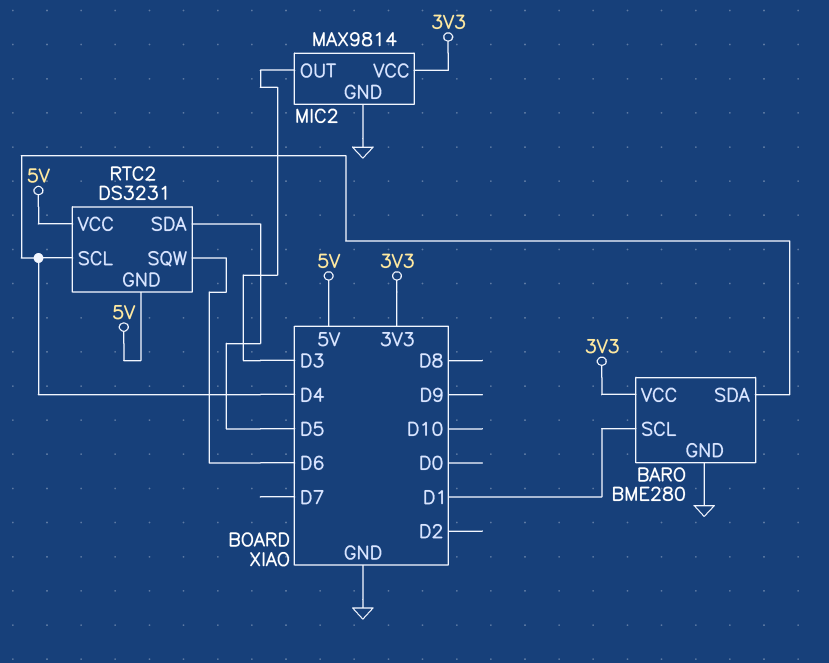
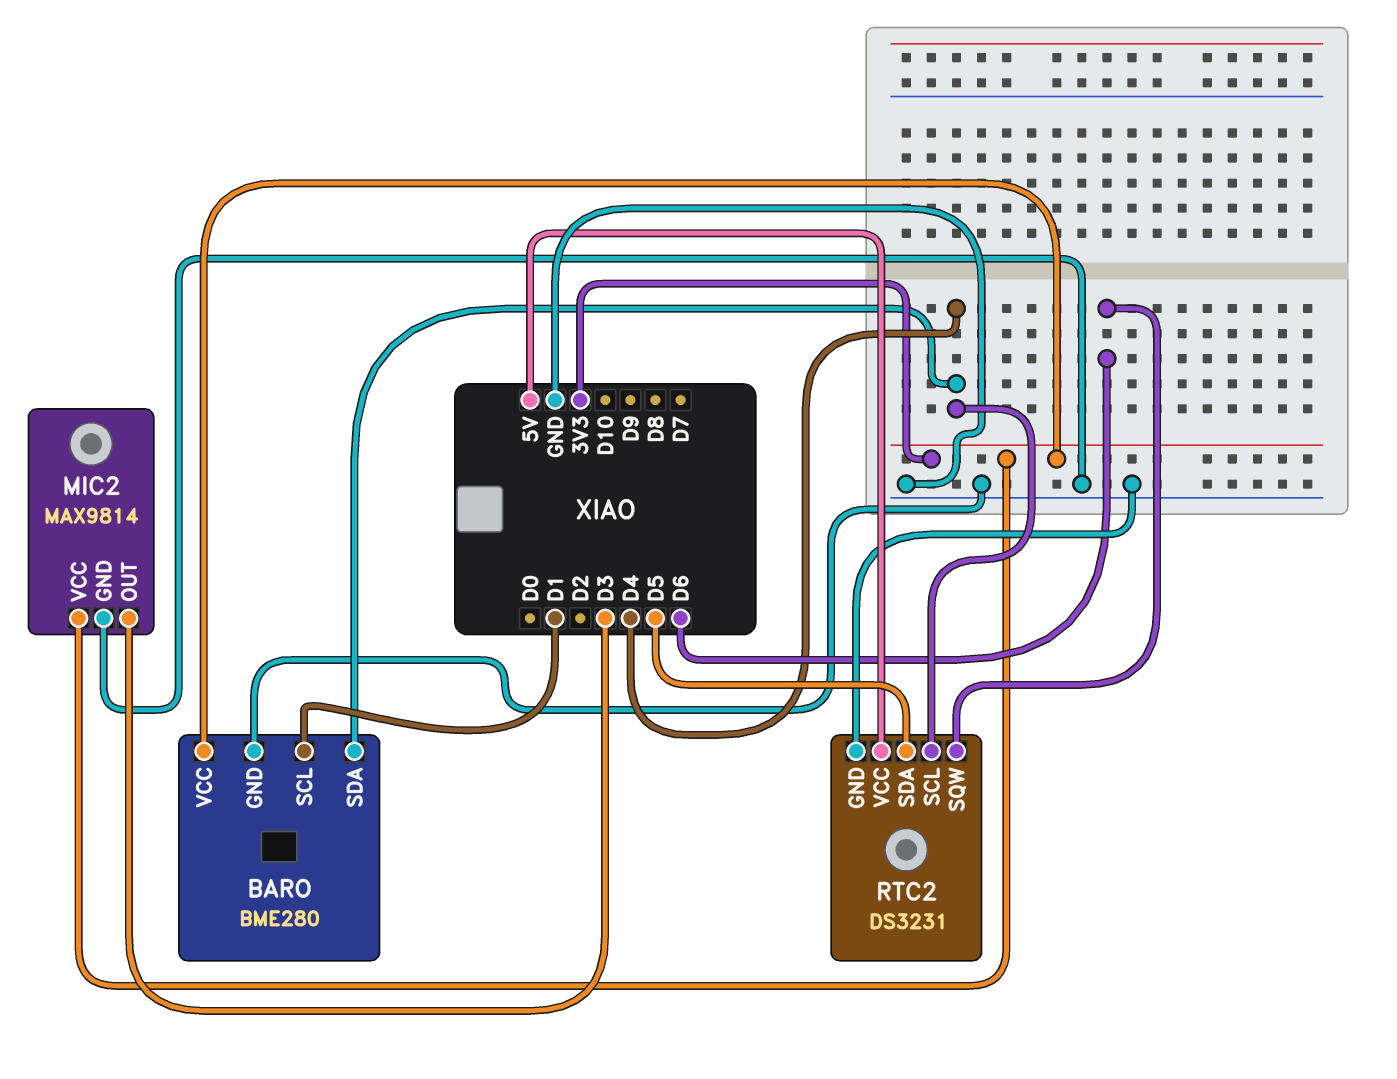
RTC2 pin GND: 5V -> GND

